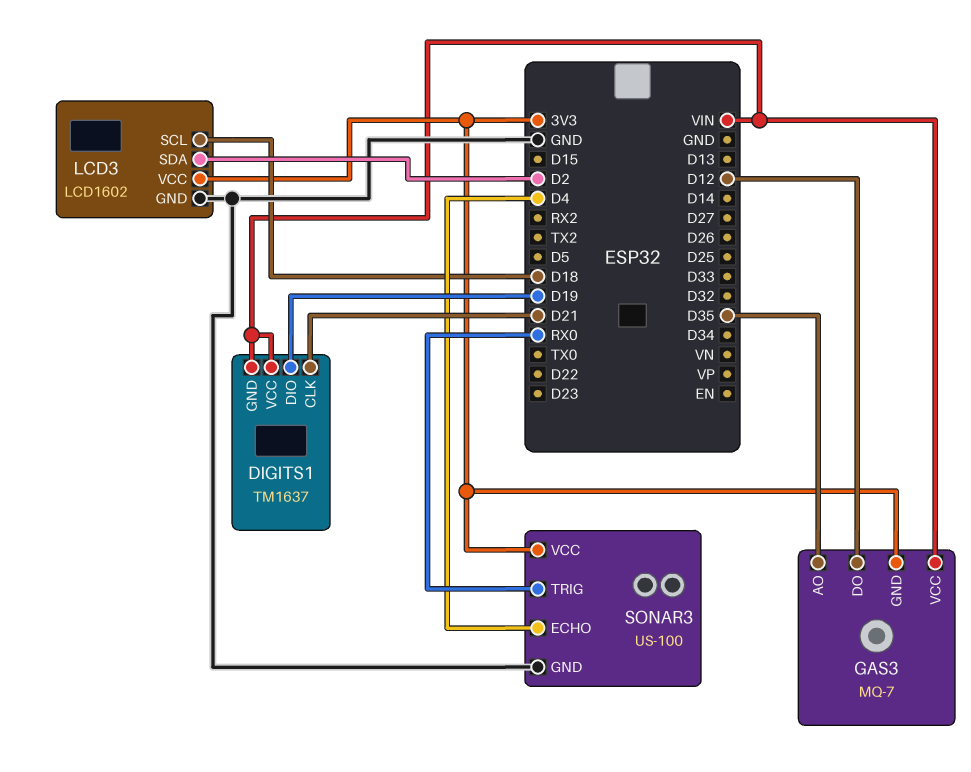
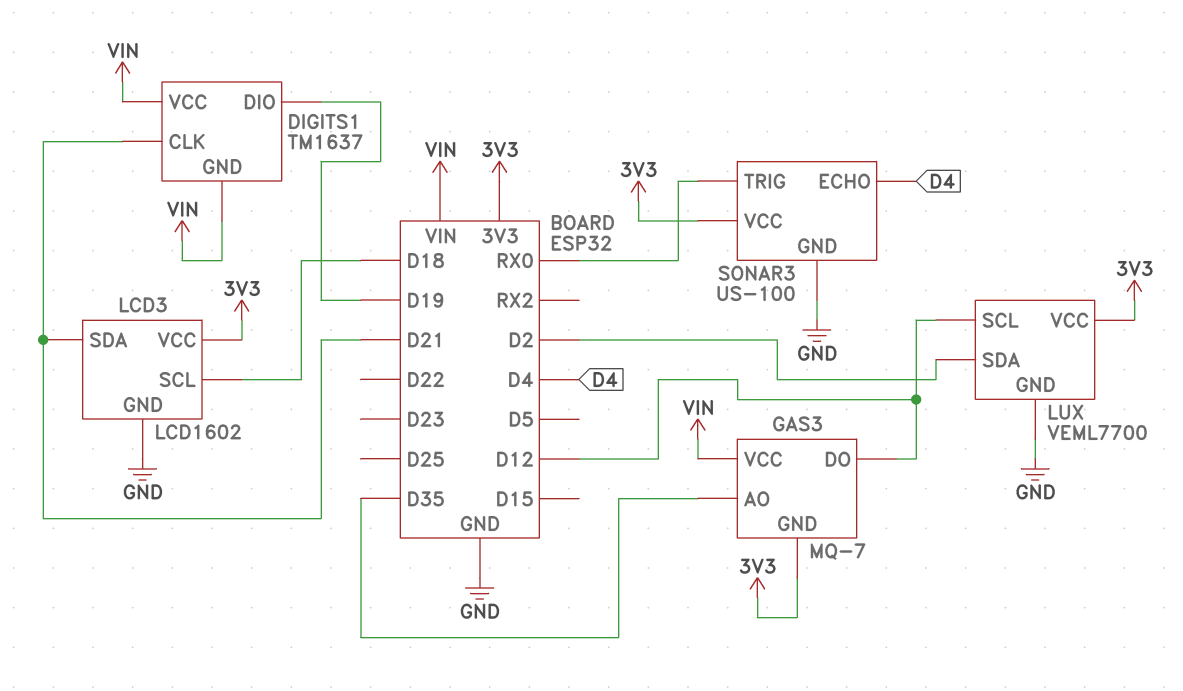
LCD3 pin SDA: D2 -> D21
LUX: none -> VEML7700
LUX pin GND: none -> GND
LUX pin SCL: none -> D12
LUX pin SDA: none -> D2
LUX pin VCC: none -> 3V3

